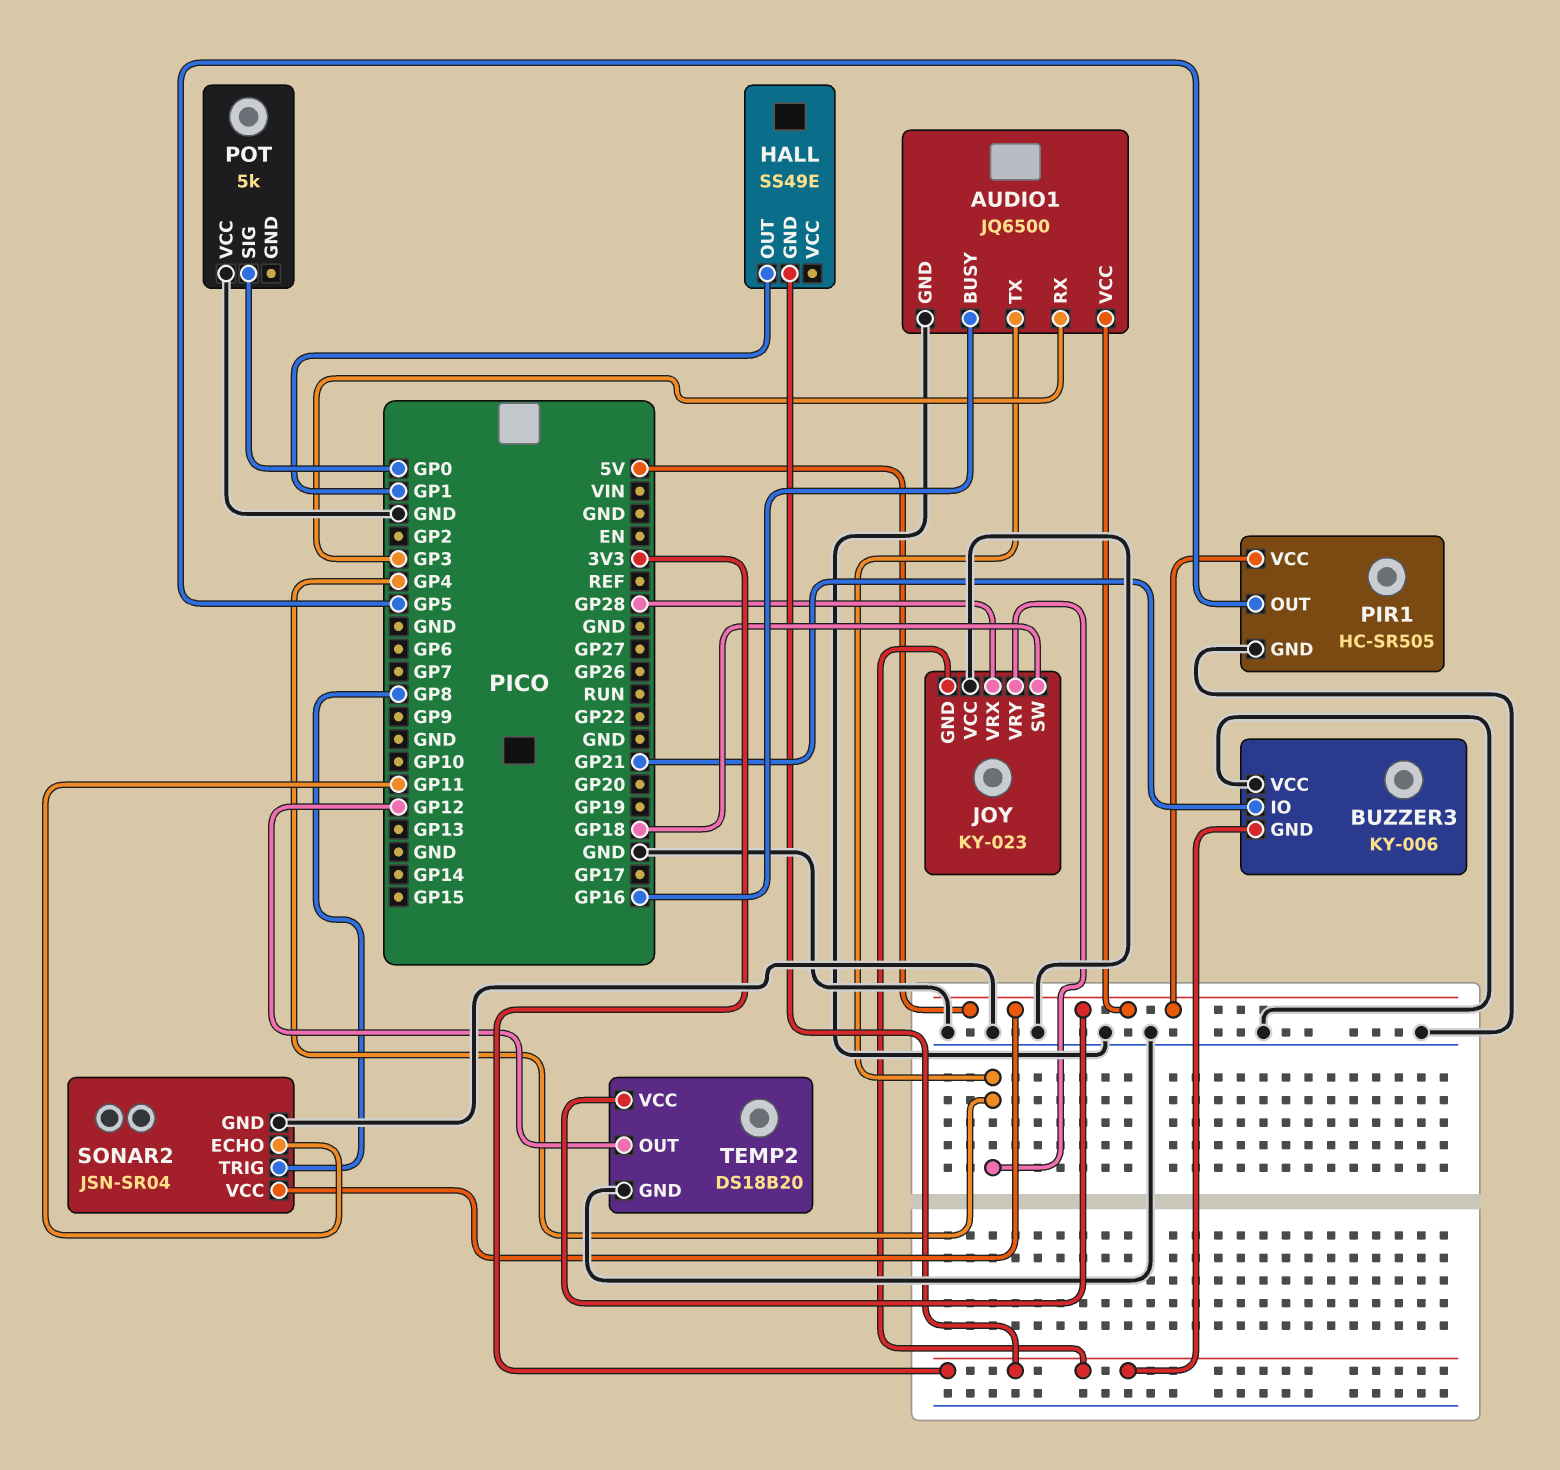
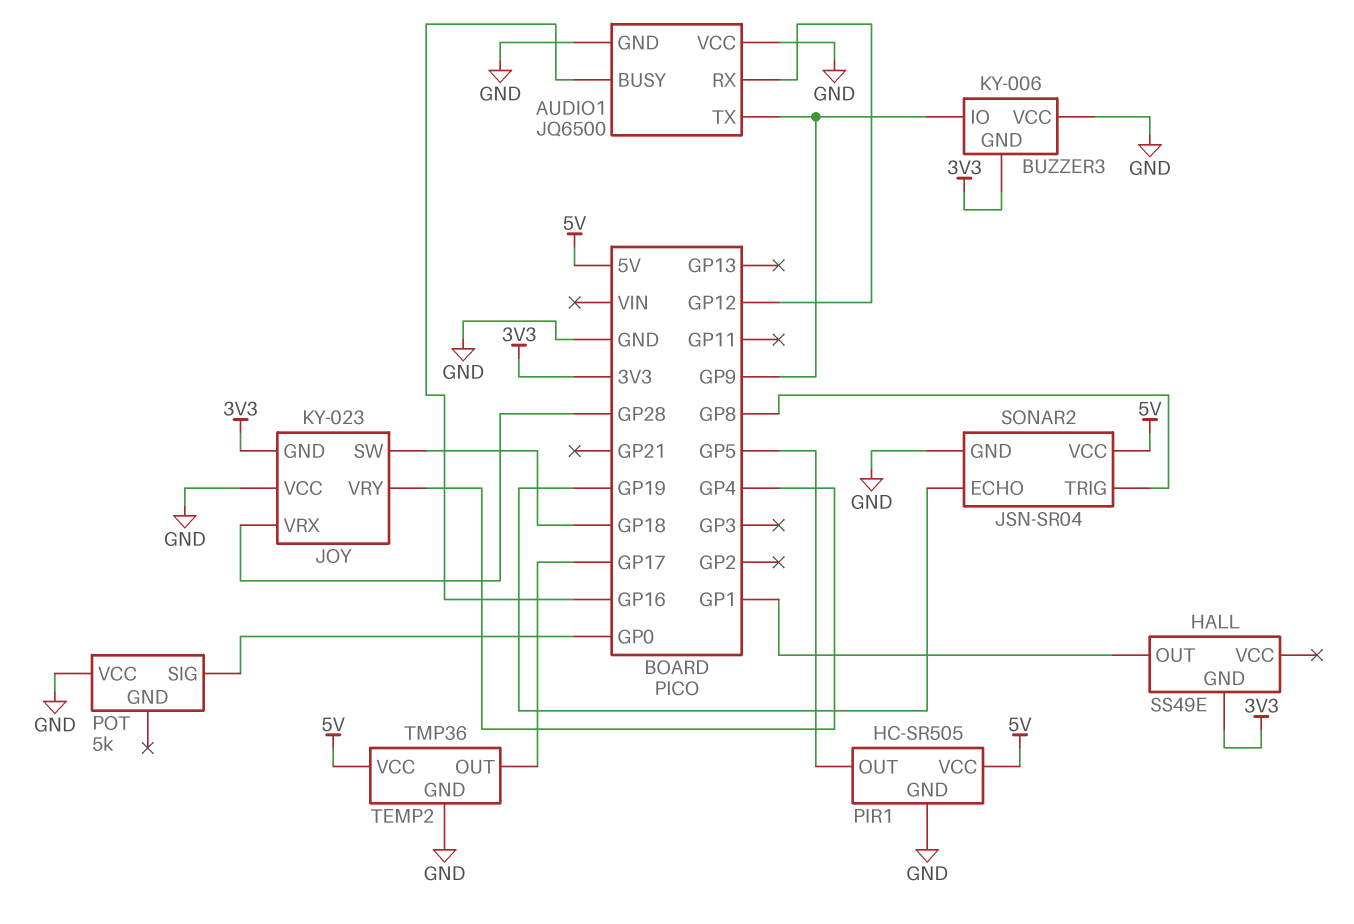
AUDIO1 pin RX: GP3 -> GP12
AUDIO1 pin TX: GP4 -> GP9
AUDIO1 pin VCC: 5V -> GND
BUZZER3 pin IO: GP21 -> GP9
SONAR2 pin ECHO: GP11 -> GP19
TEMP2: DS18B20 -> TMP36
TEMP2 pin OUT: GP12 -> GP17

